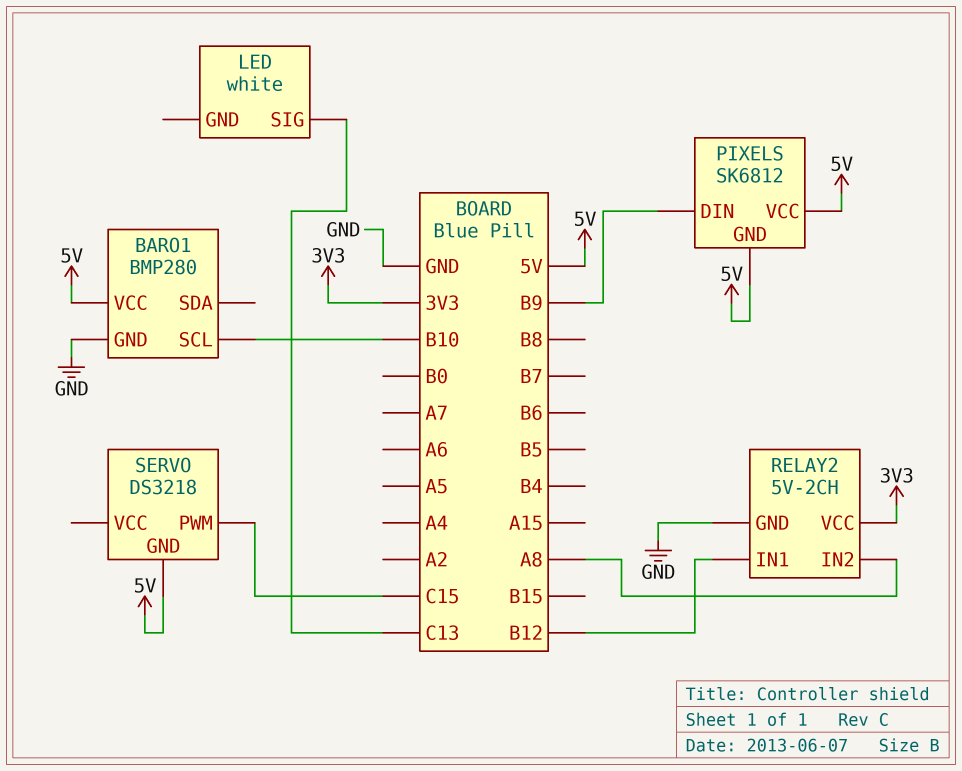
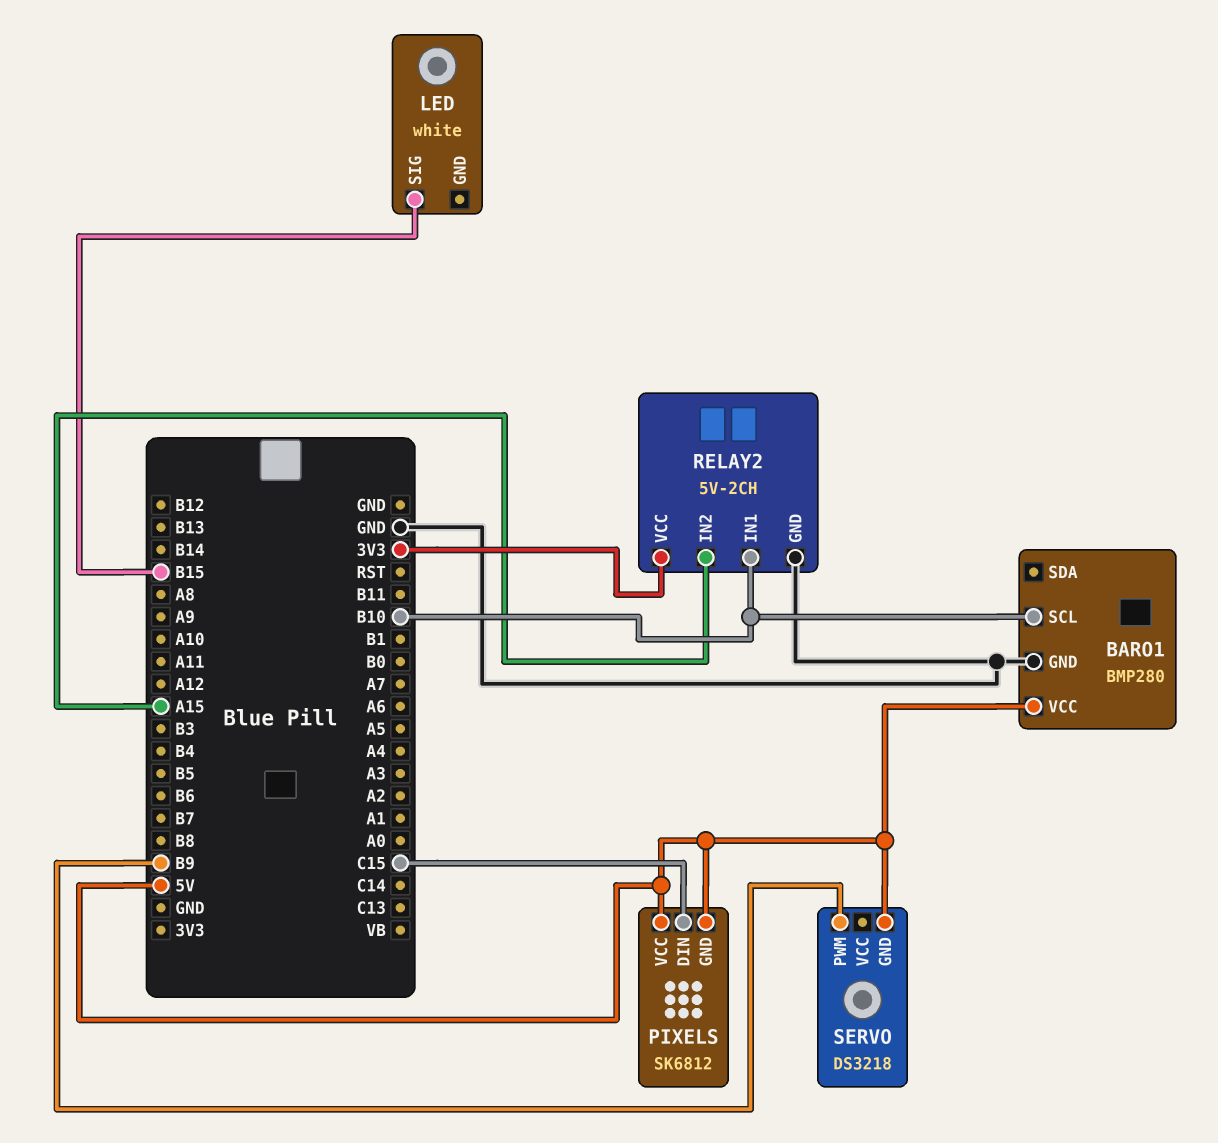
LED pin SIG: C13 -> B15
PIXELS pin DIN: B9 -> C15
RELAY2 pin IN1: B12 -> B10
RELAY2 pin IN2: A8 -> A15
SERVO pin PWM: C15 -> B9

